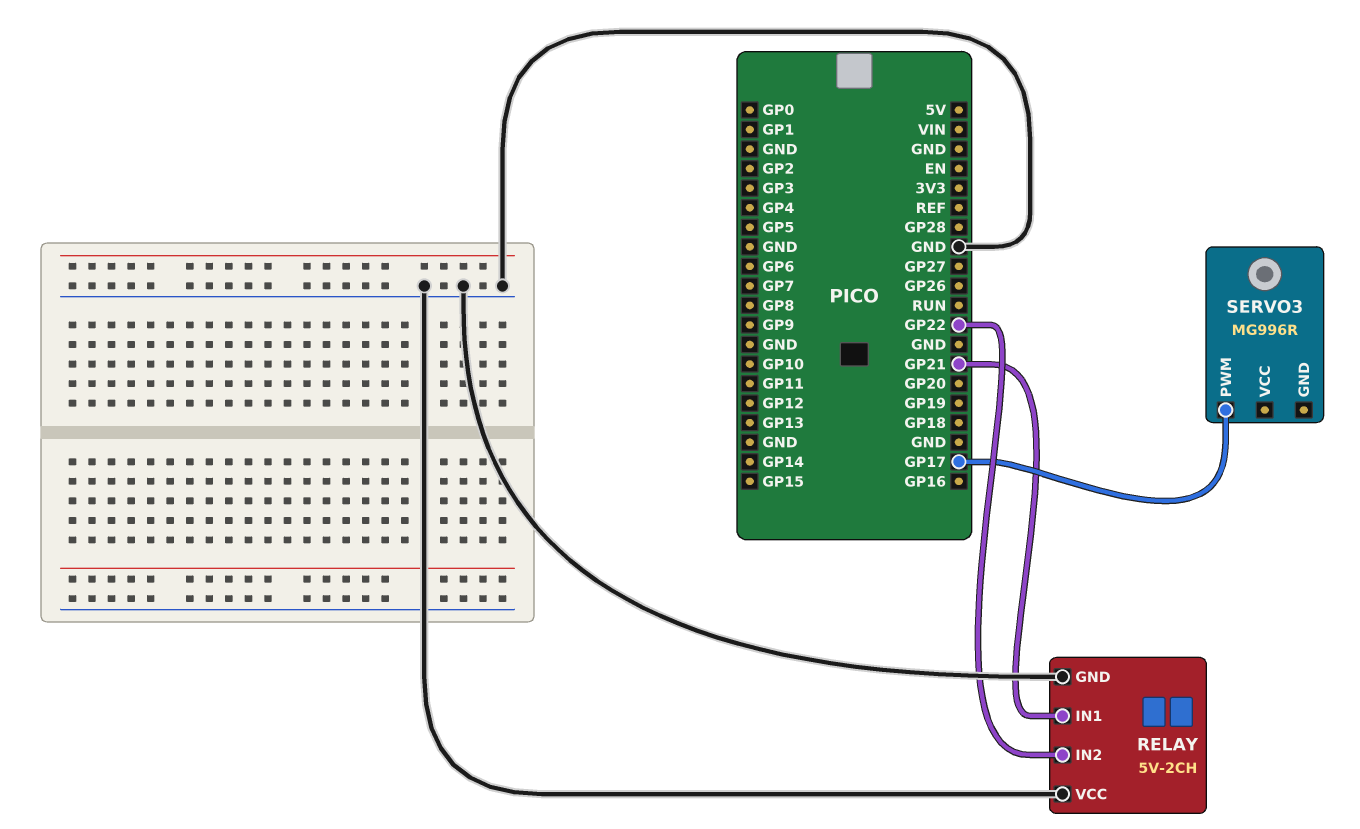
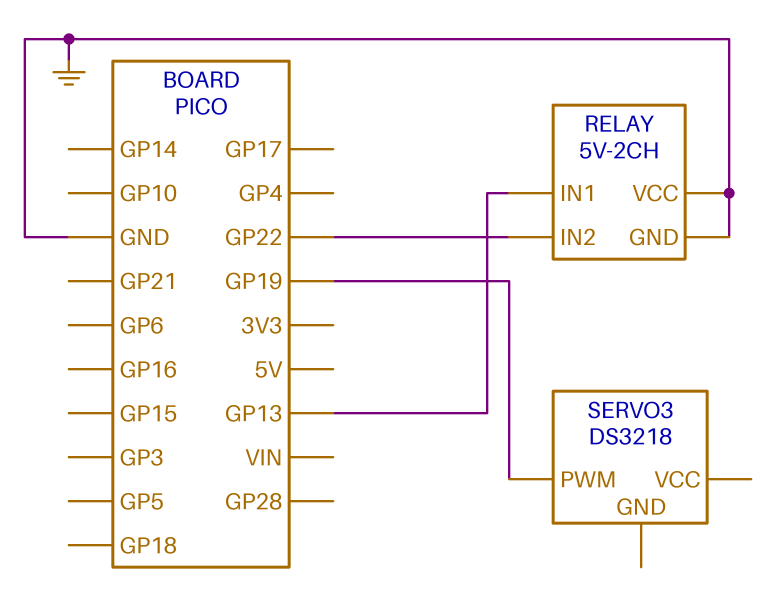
RELAY pin IN1: GP21 -> GP13
SERVO3: MG996R -> DS3218
SERVO3 pin PWM: GP17 -> GP19

